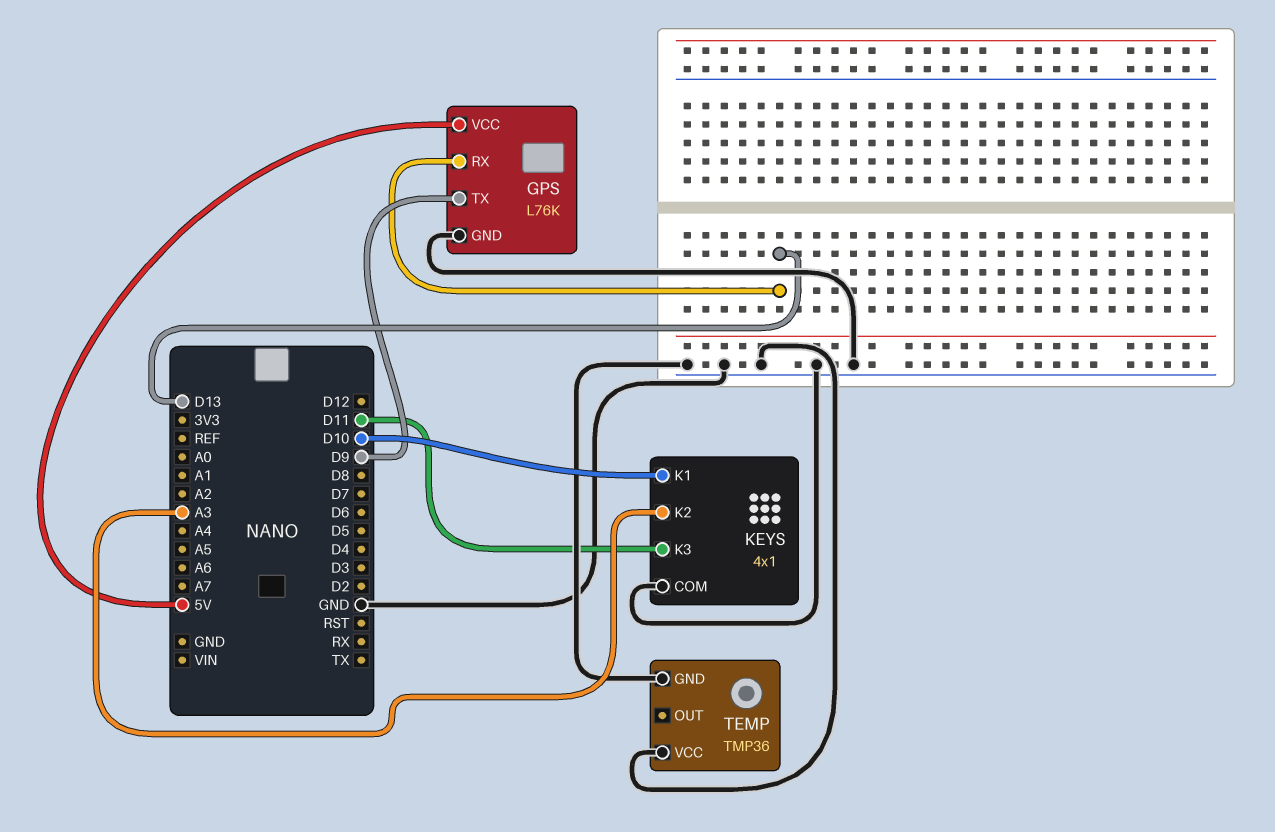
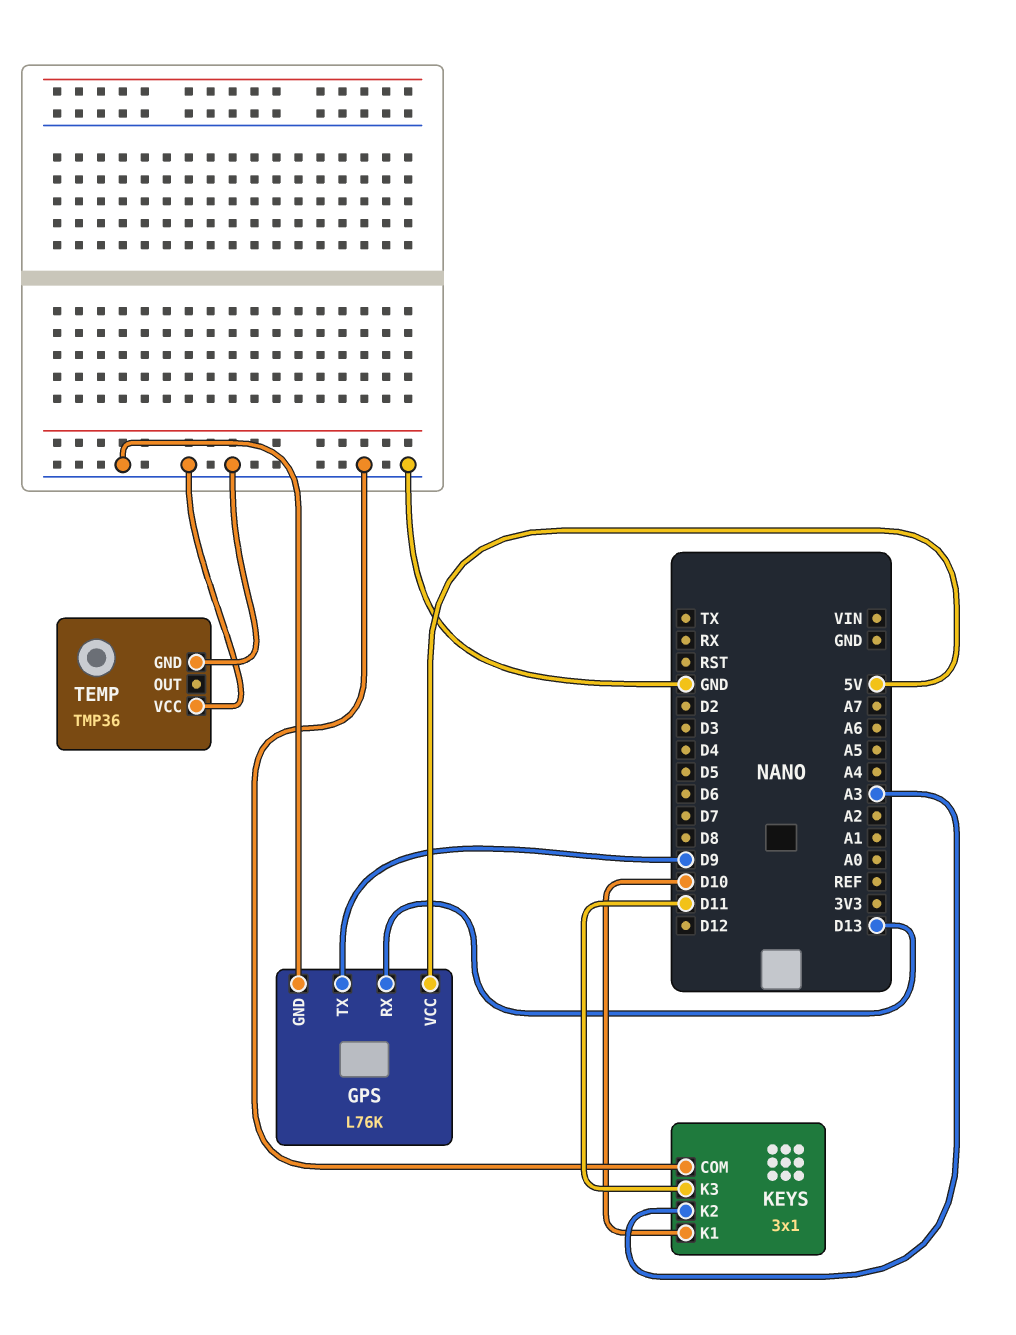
KEYS: 4x1 -> 3x1

